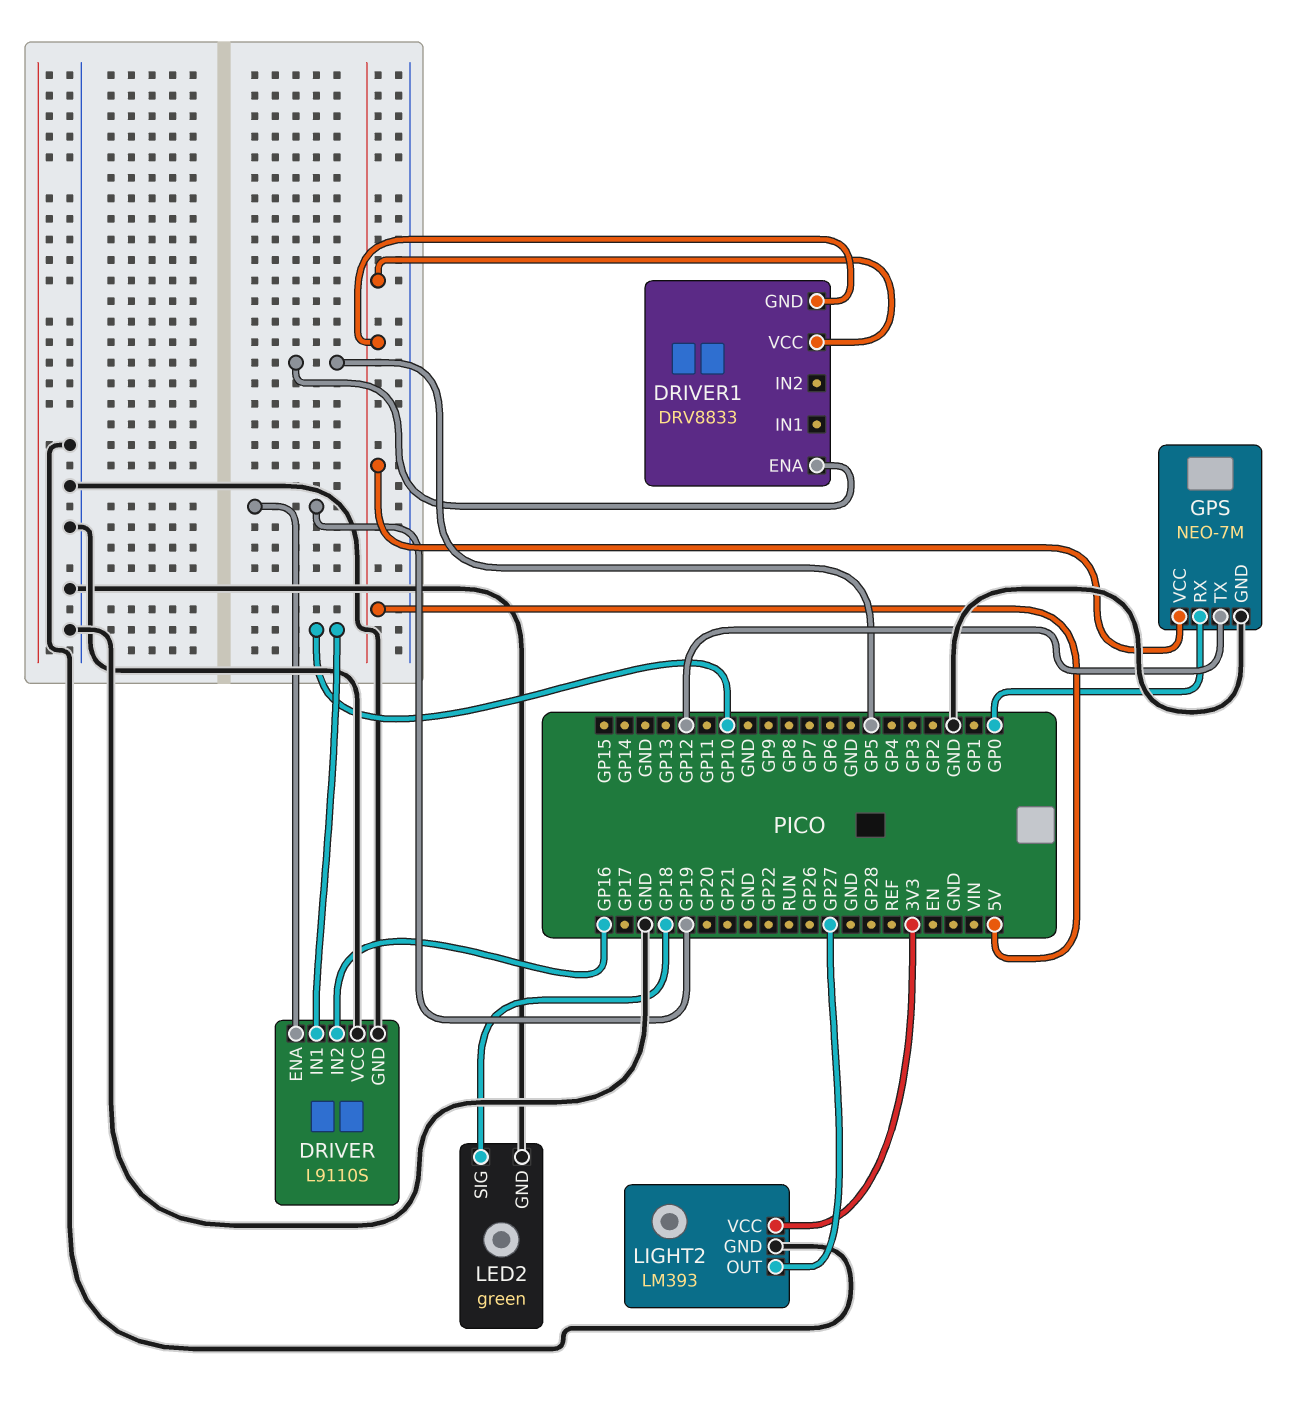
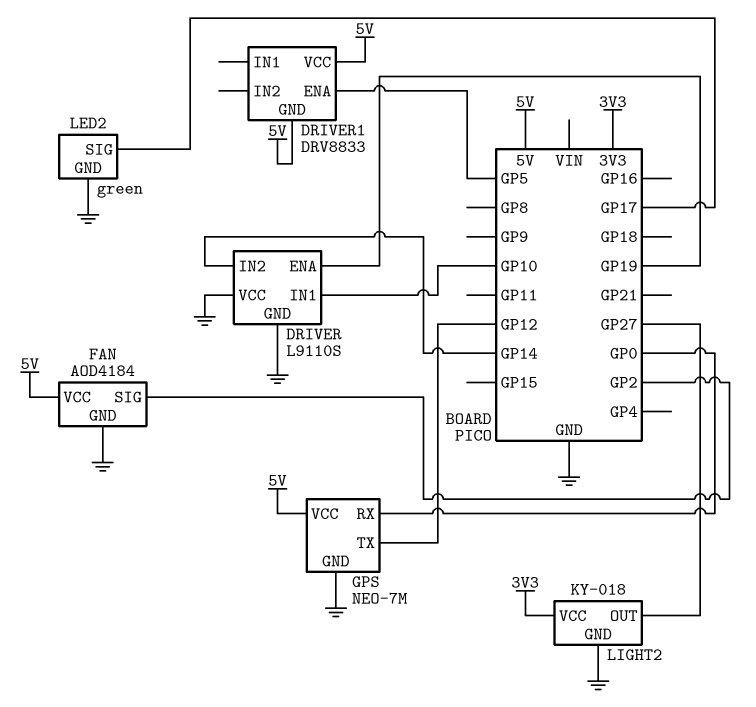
DRIVER pin IN2: GP16 -> GP14
FAN: none -> AOD4184
FAN pin GND: none -> GND
FAN pin SIG: none -> GP2
FAN pin VCC: none -> 5V
LED2 pin SIG: GP18 -> GP17
LIGHT2: LM393 -> KY-018

